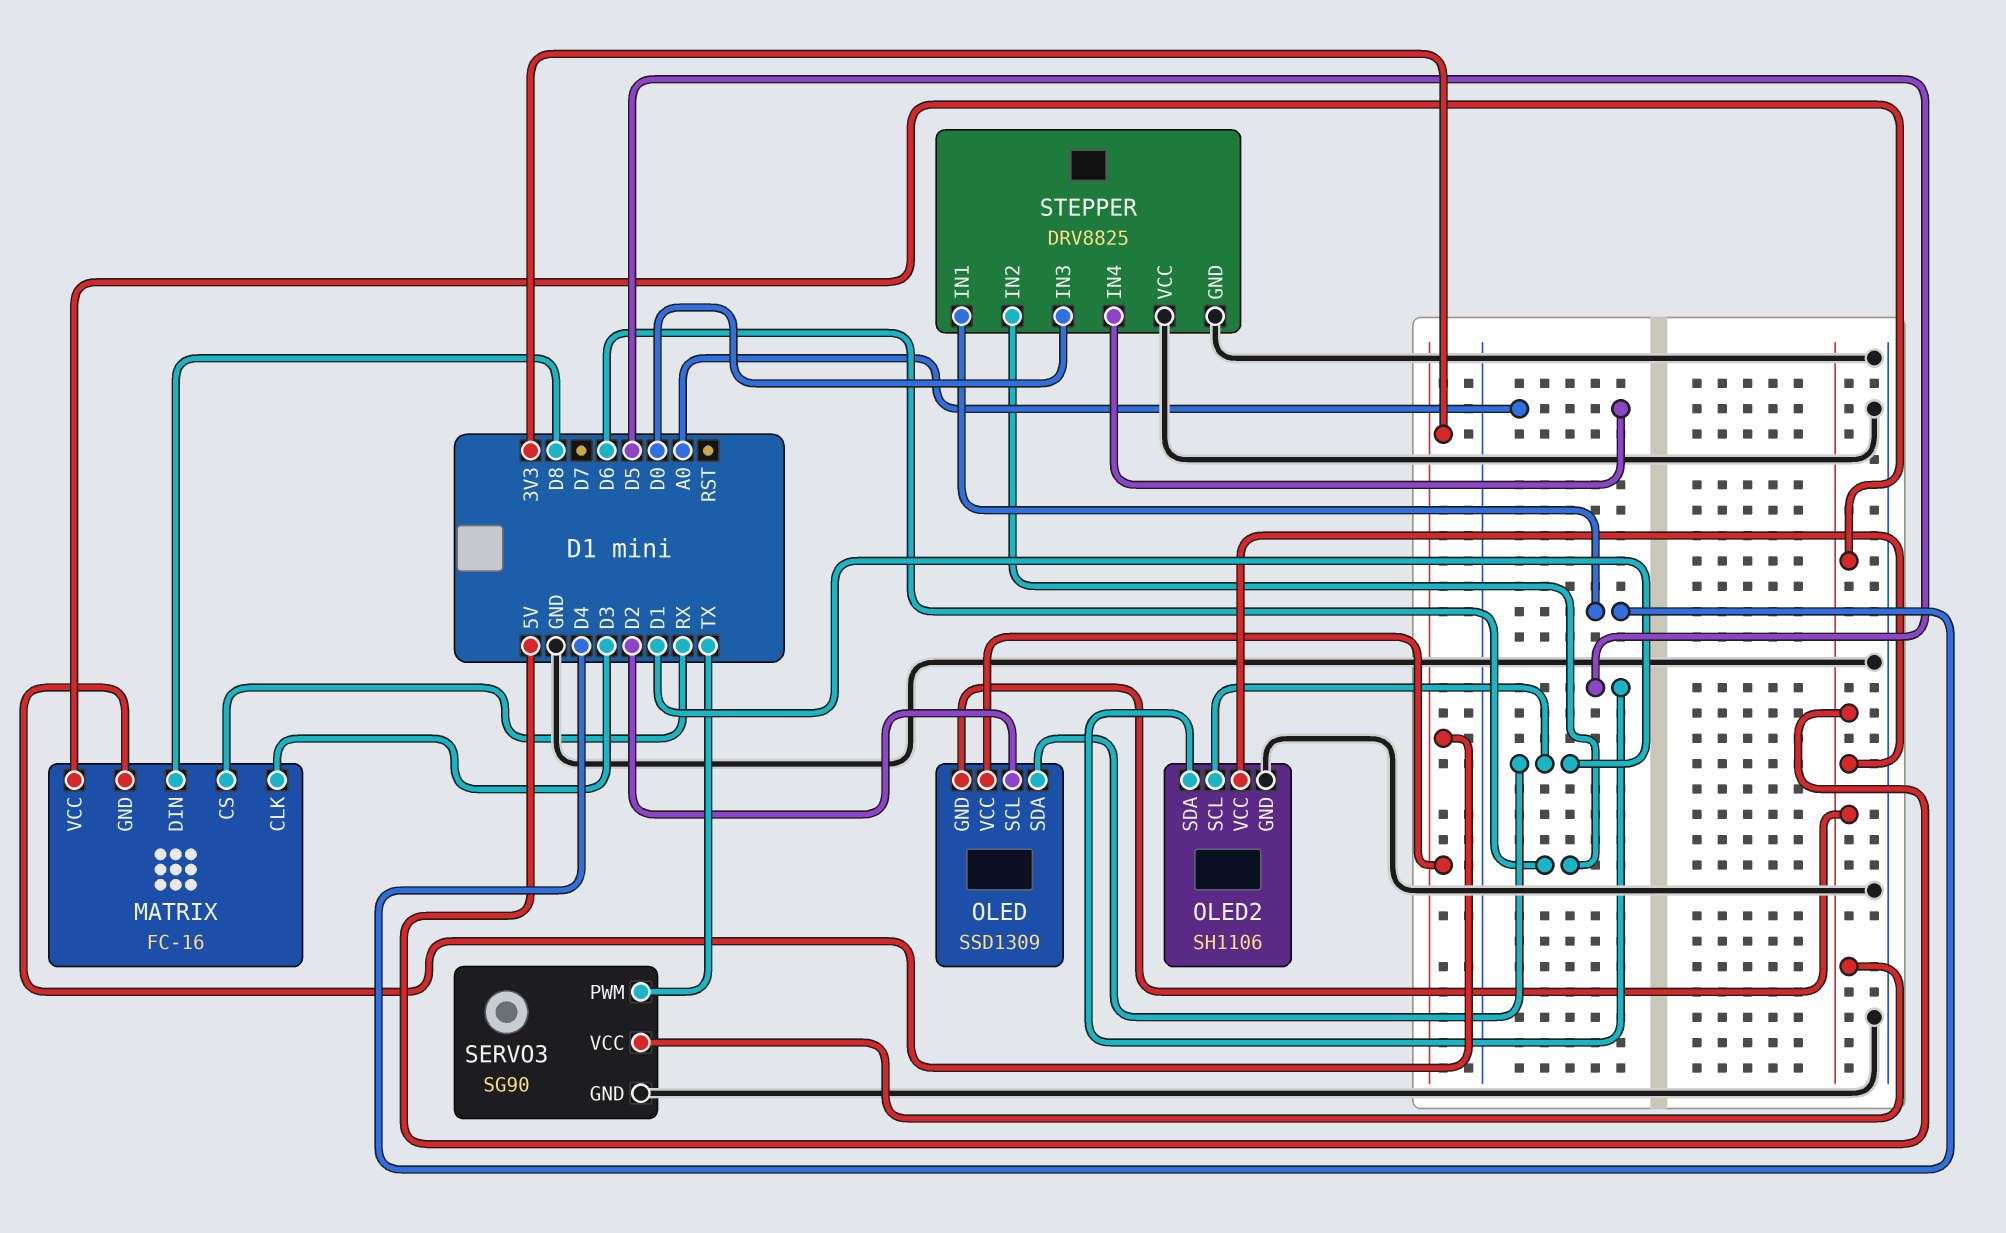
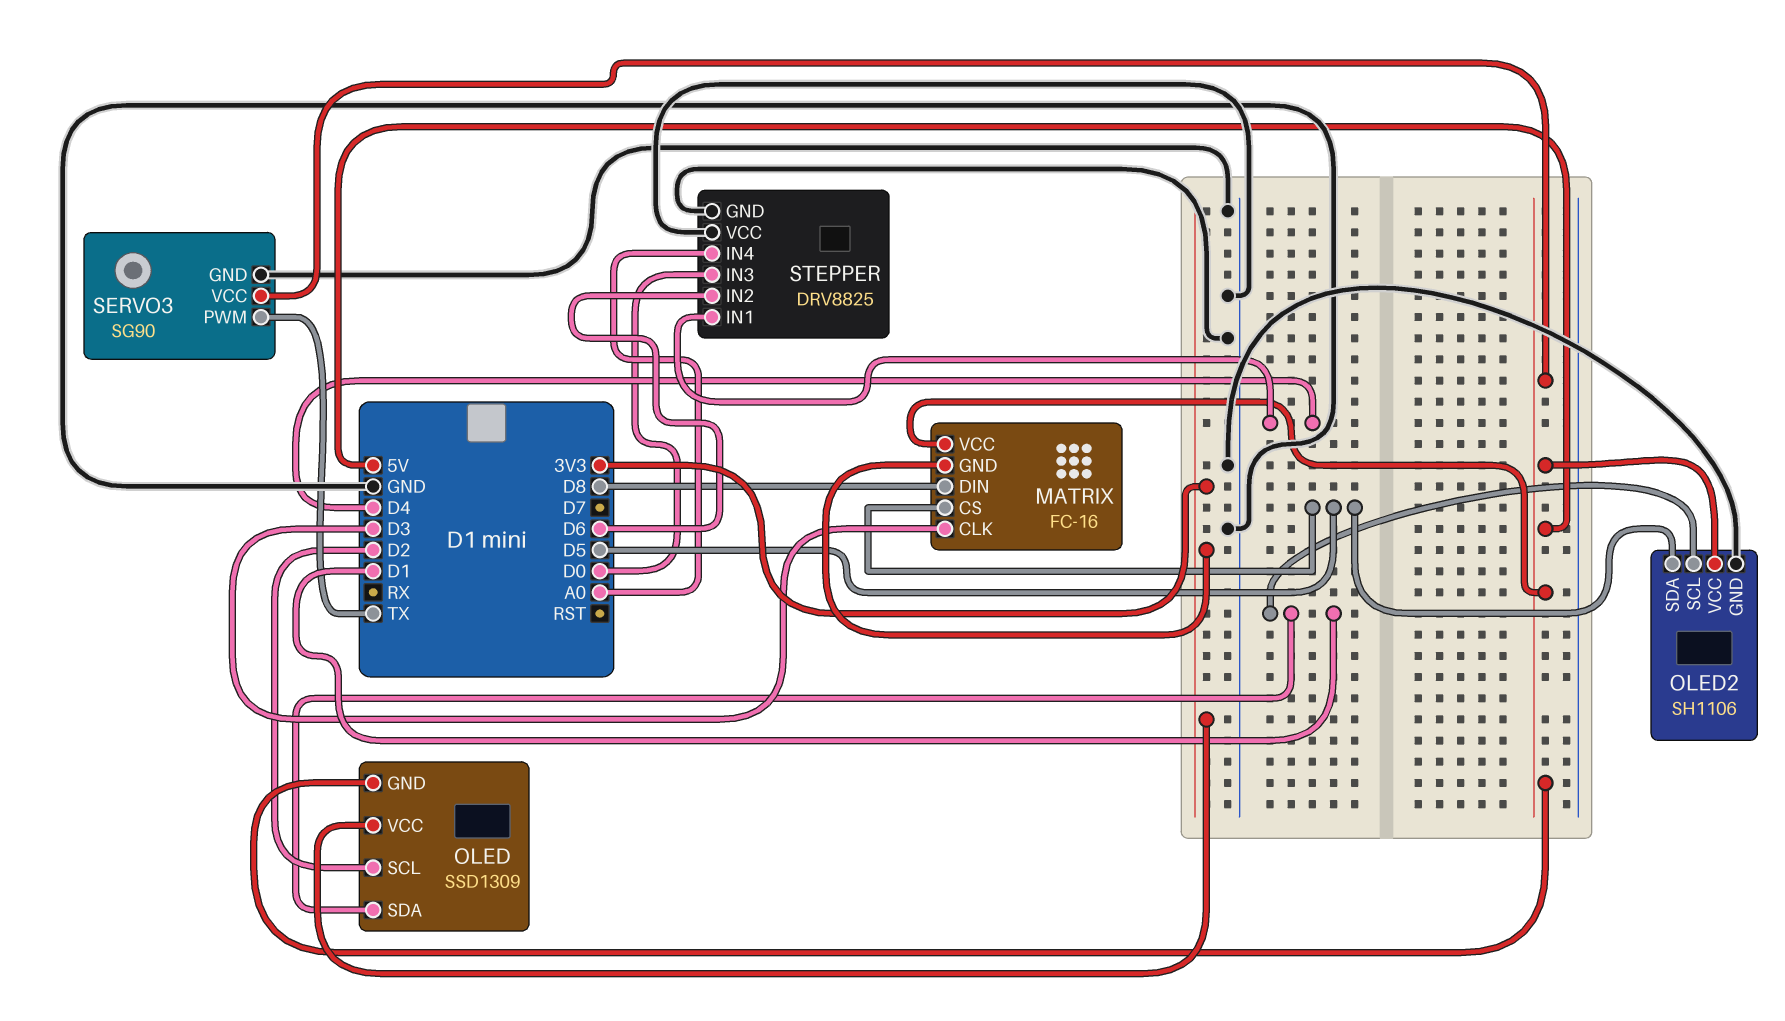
MATRIX pin CS: RX -> D5

